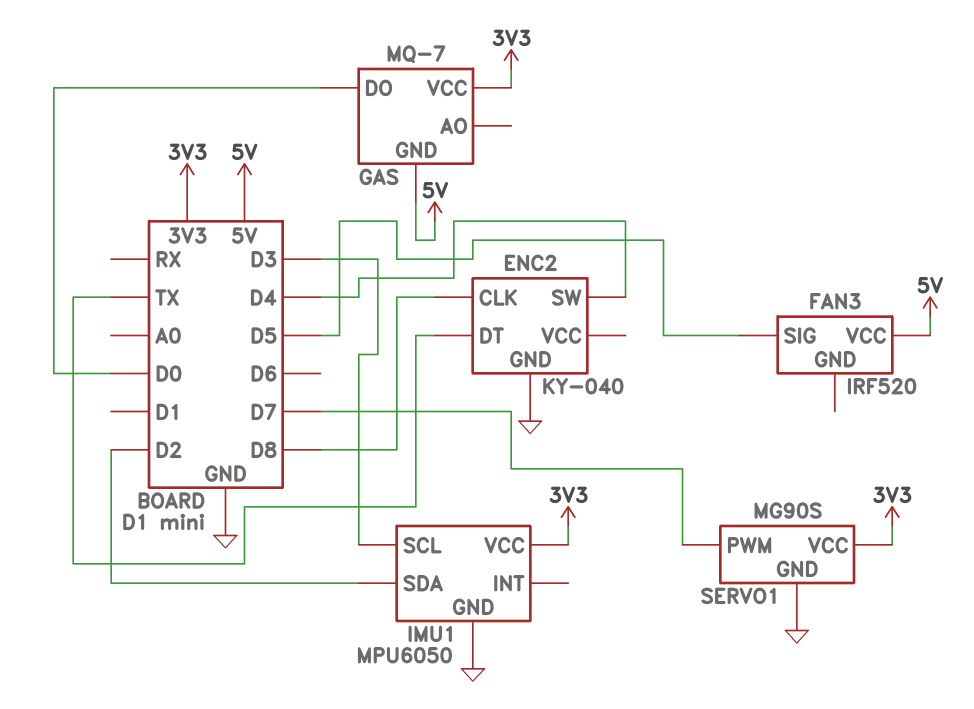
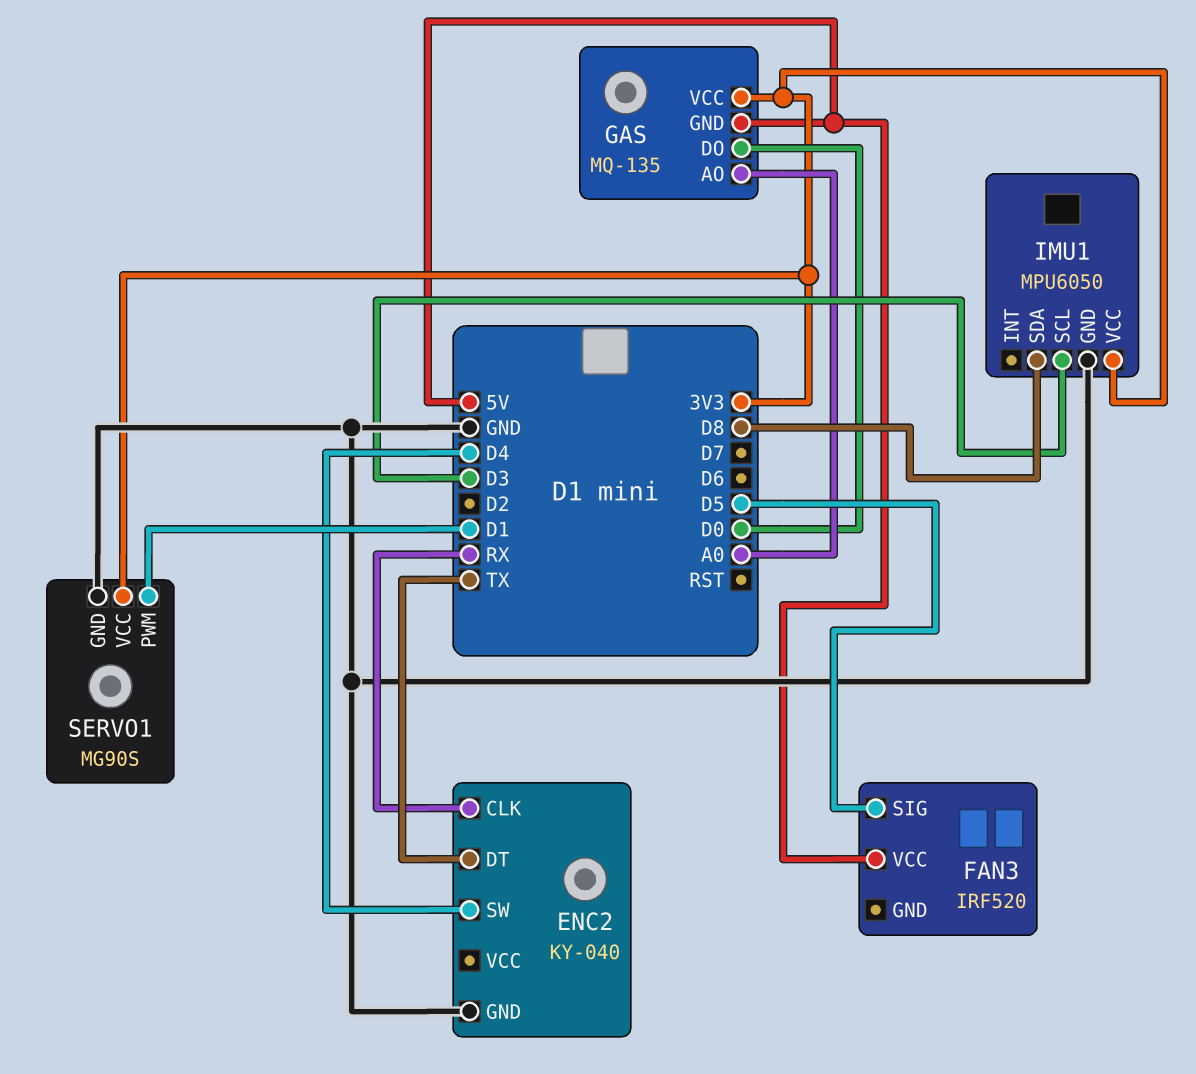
ENC2 pin CLK: D8 -> RX
GAS: MQ-7 -> MQ-135
GAS pin AO: none -> A0
IMU1 pin SDA: D2 -> D8
SERVO1 pin PWM: D7 -> D1

